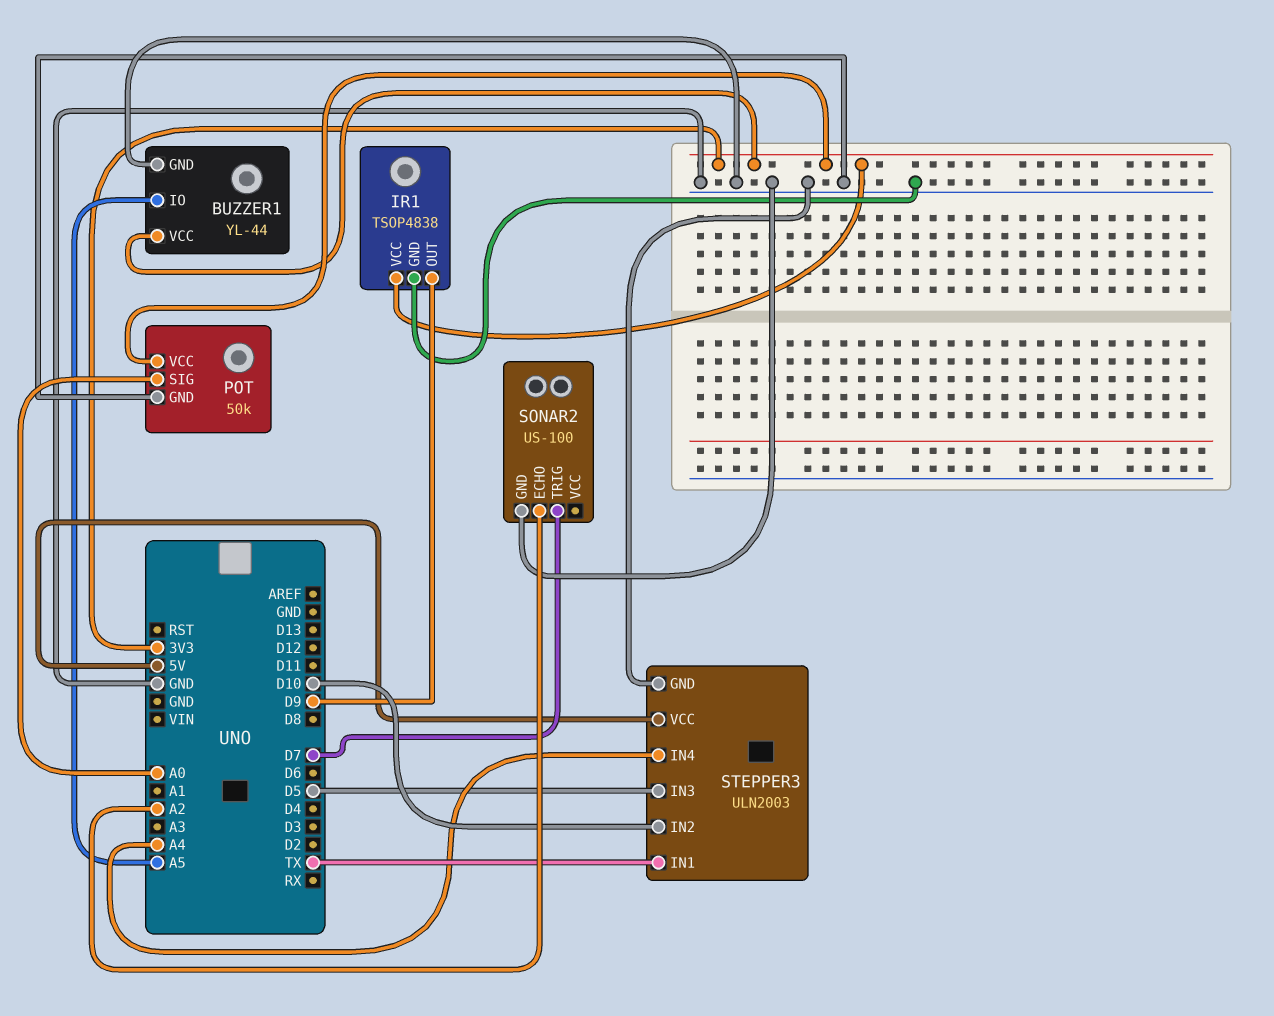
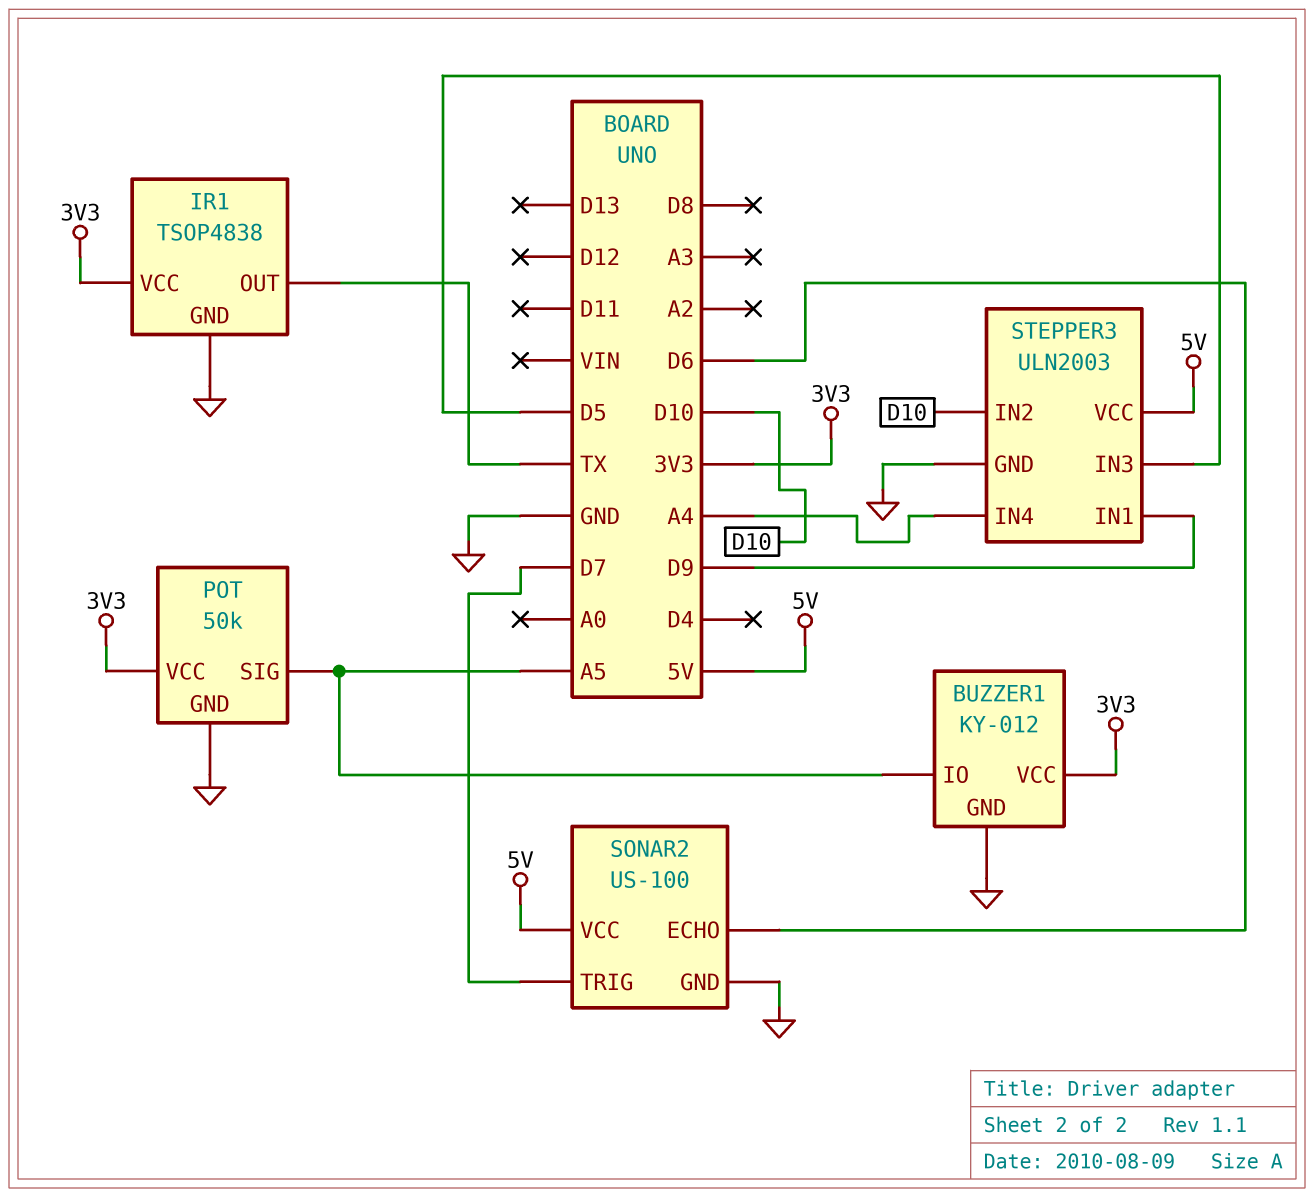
BUZZER1: YL-44 -> KY-012
IR1 pin OUT: D9 -> TX
POT pin SIG: A0 -> A5
SONAR2 pin ECHO: A2 -> D6
SONAR2 pin VCC: none -> 5V
STEPPER3 pin IN1: TX -> D9

